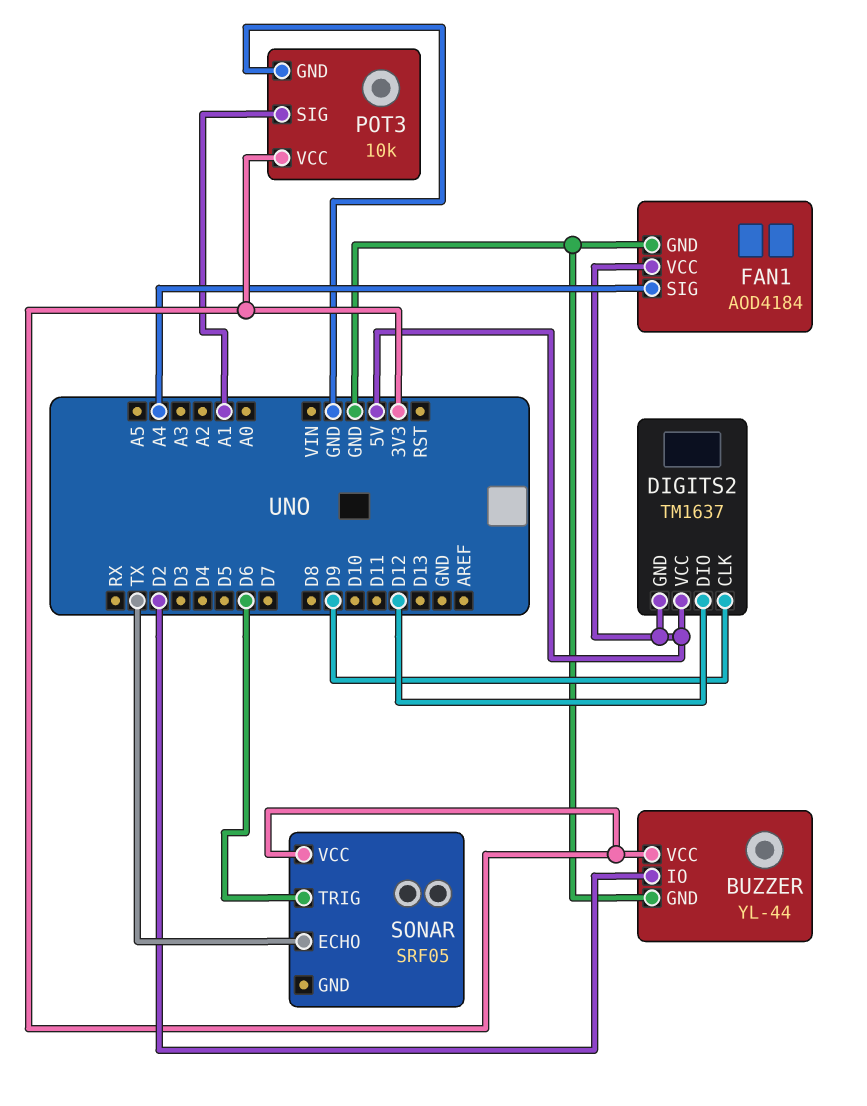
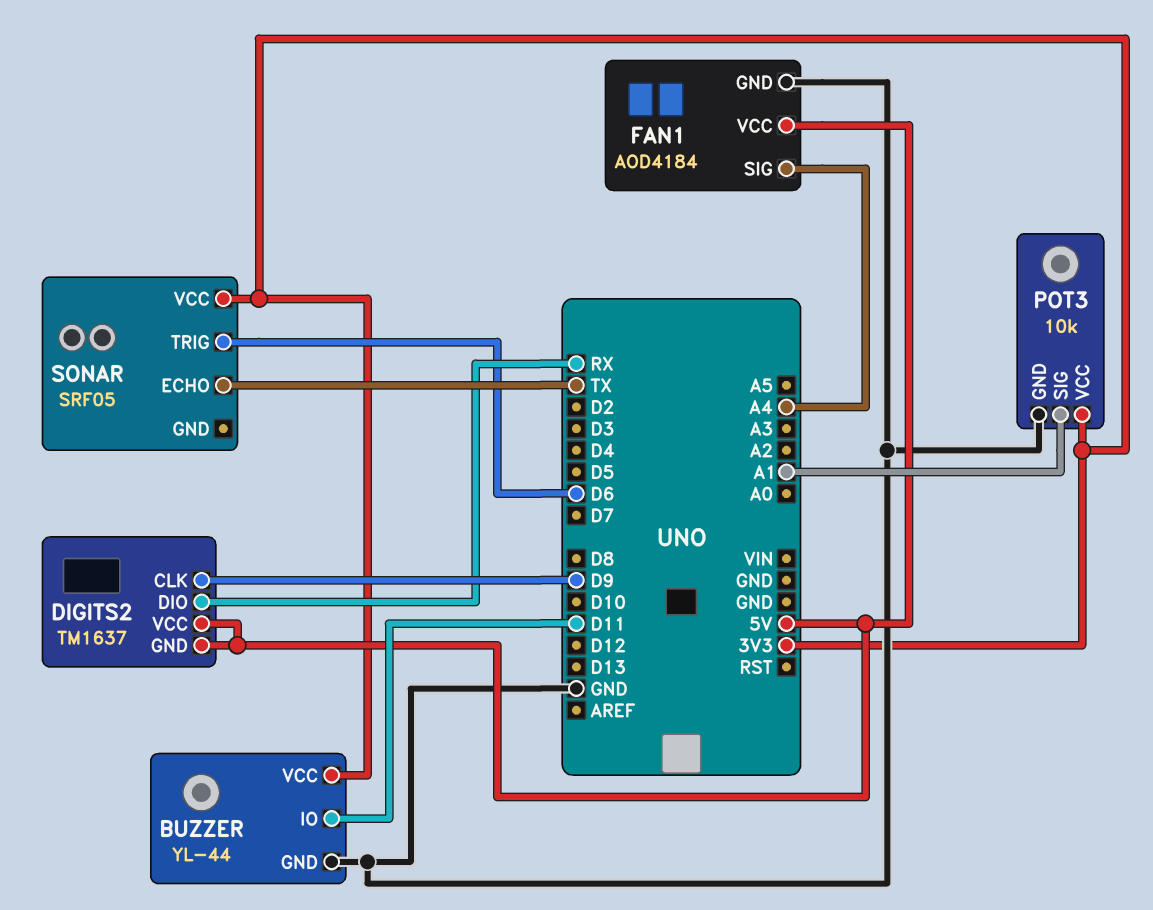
BUZZER pin IO: D2 -> D11
DIGITS2 pin DIO: D12 -> RX

